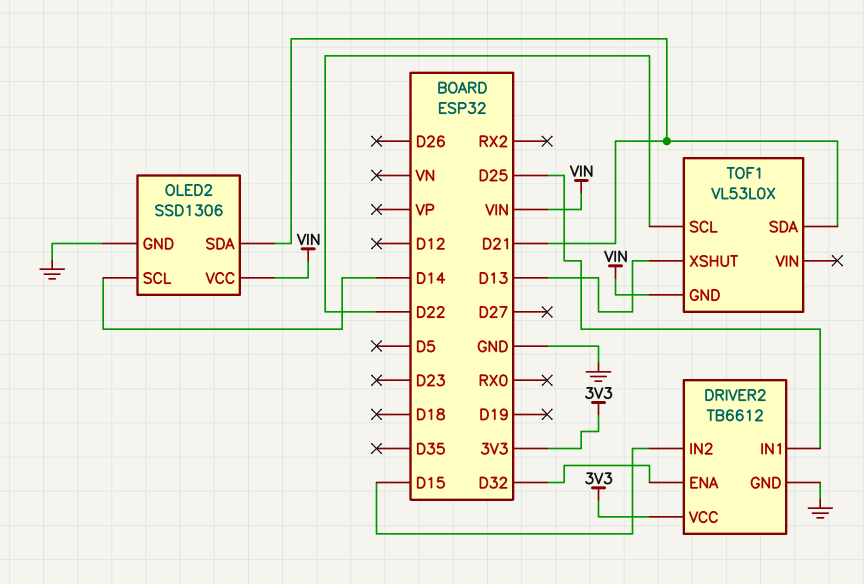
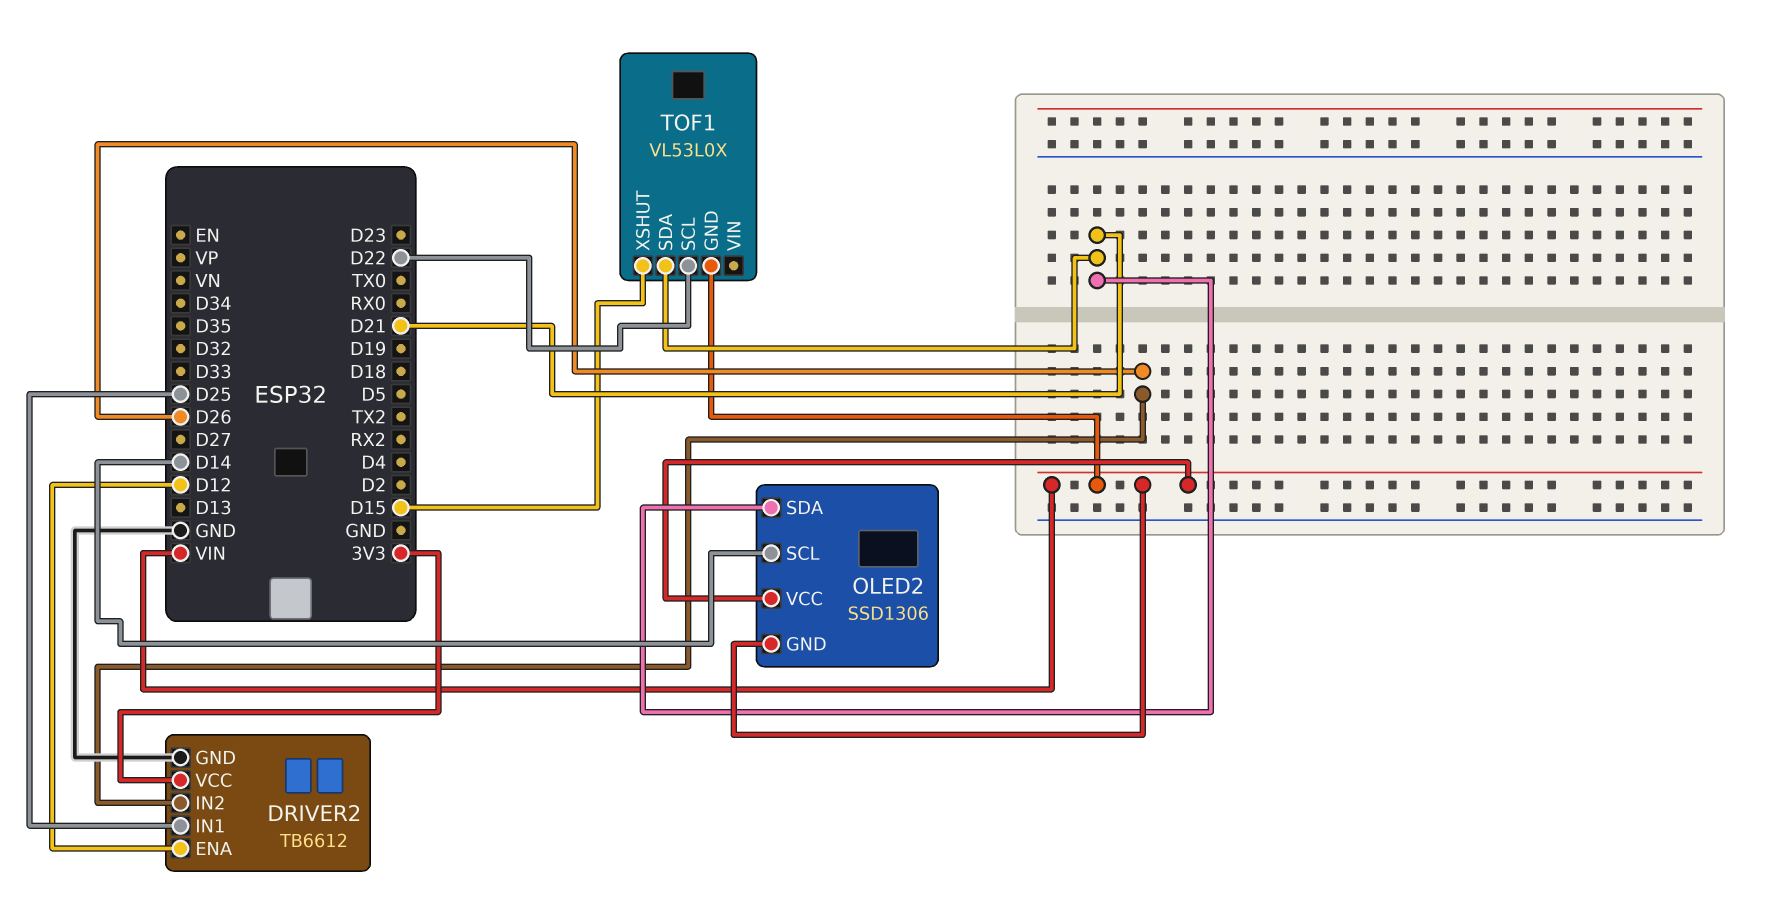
DRIVER2 pin ENA: D32 -> D12
DRIVER2 pin IN2: D15 -> D26
OLED2 pin GND: GND -> VIN
TOF1 pin XSHUT: D13 -> D15

